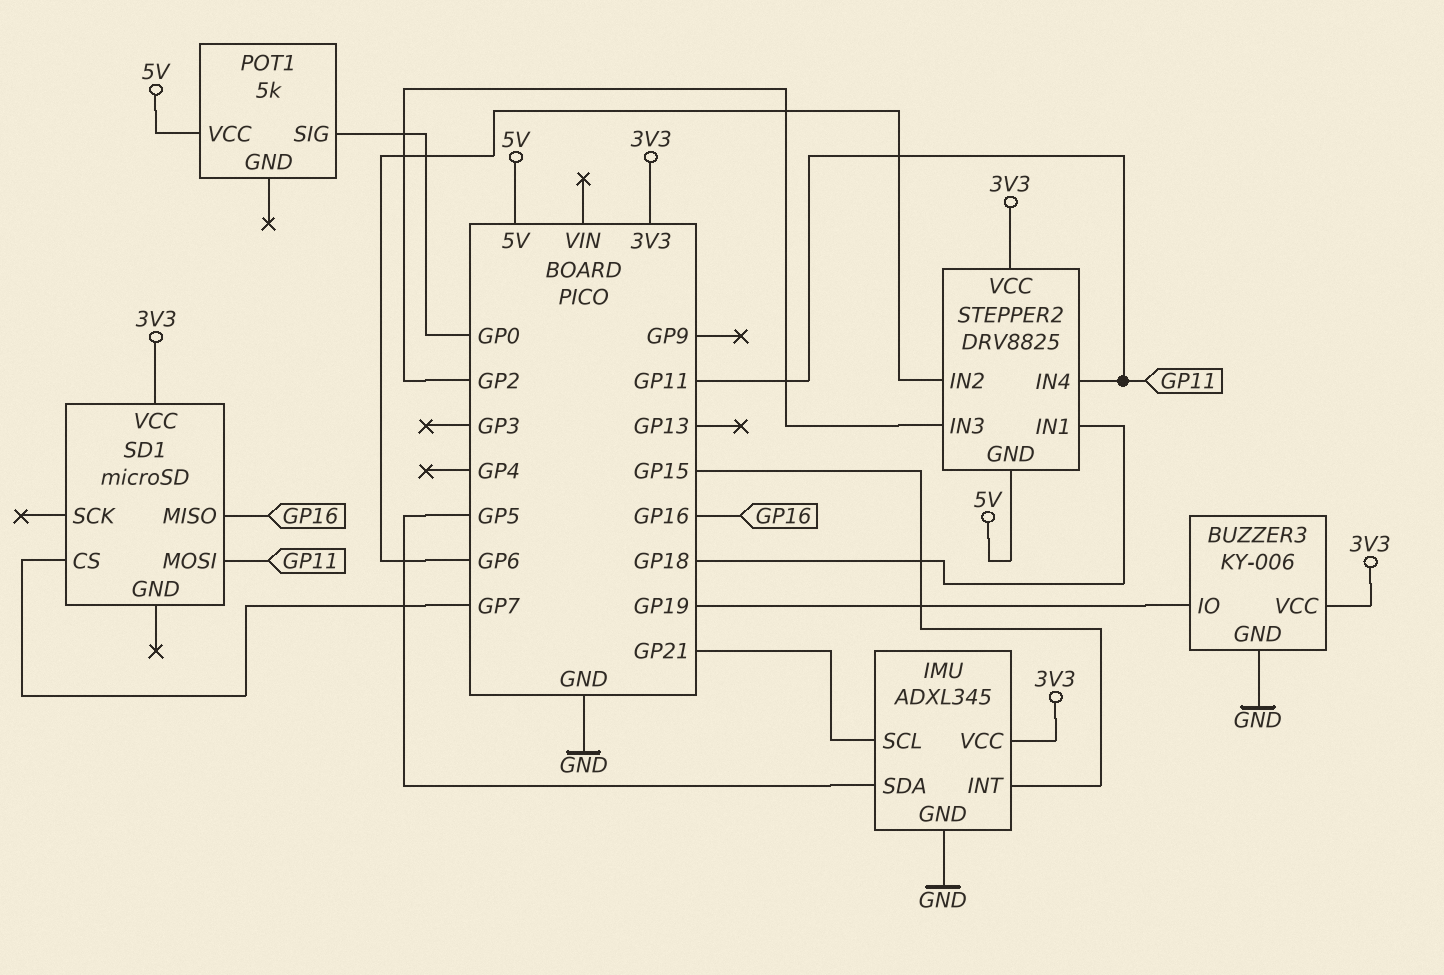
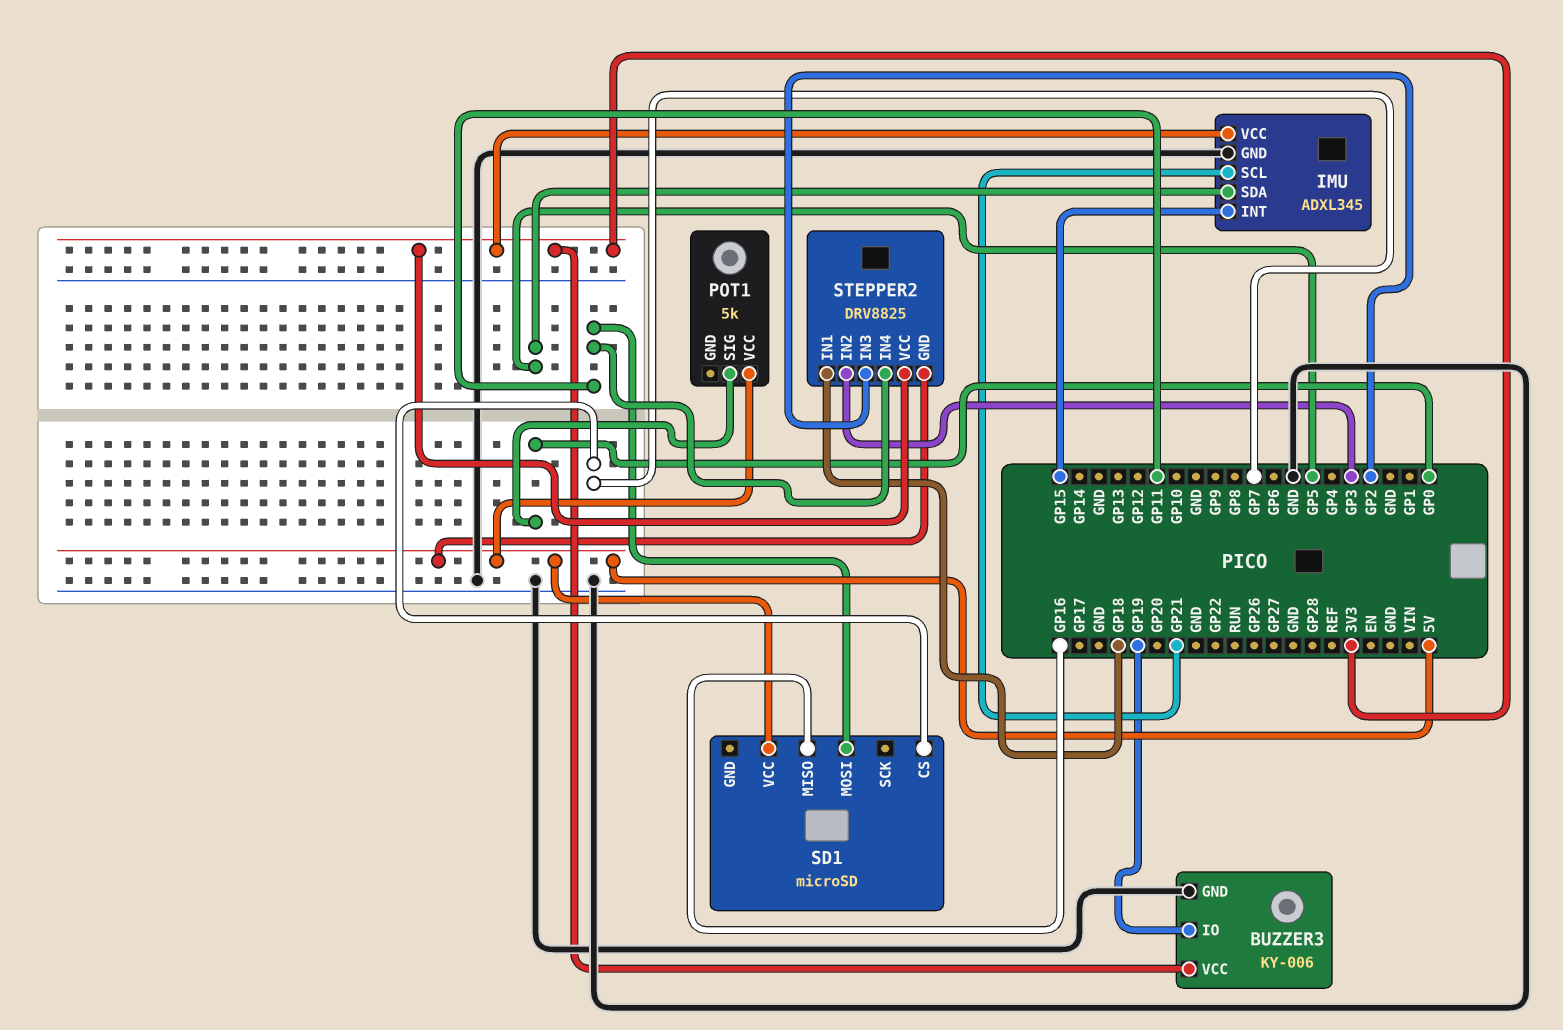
SD1 pin VCC: 3V3 -> 5V
STEPPER2 pin IN2: GP6 -> GP3

